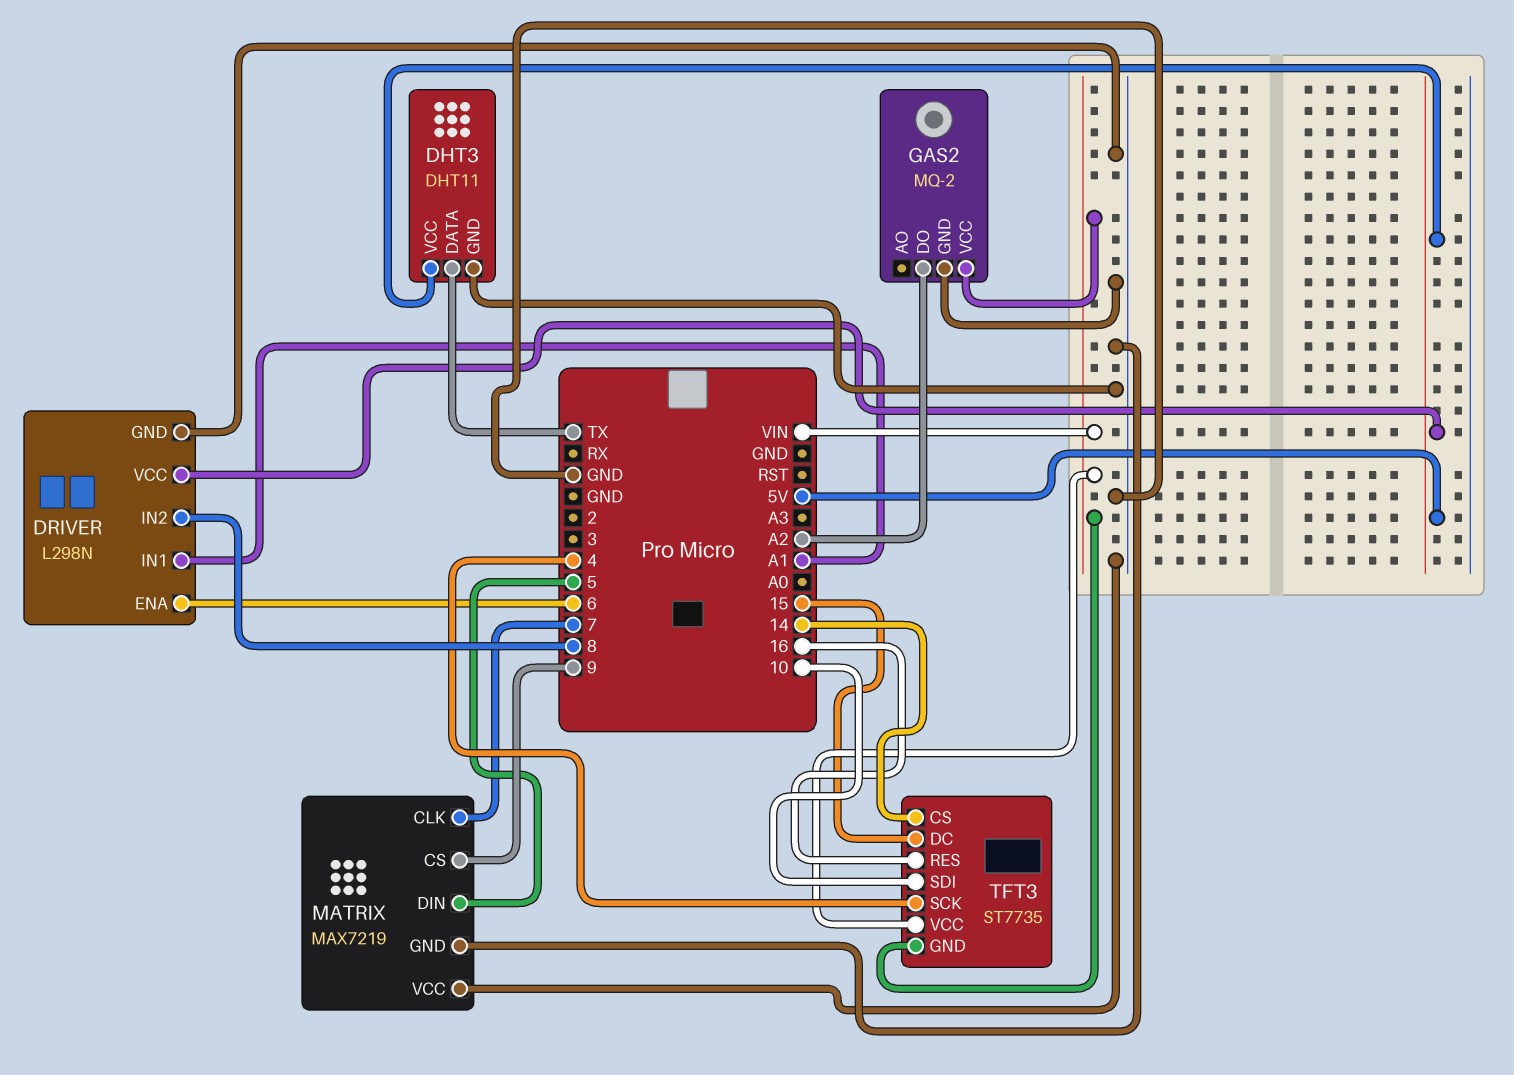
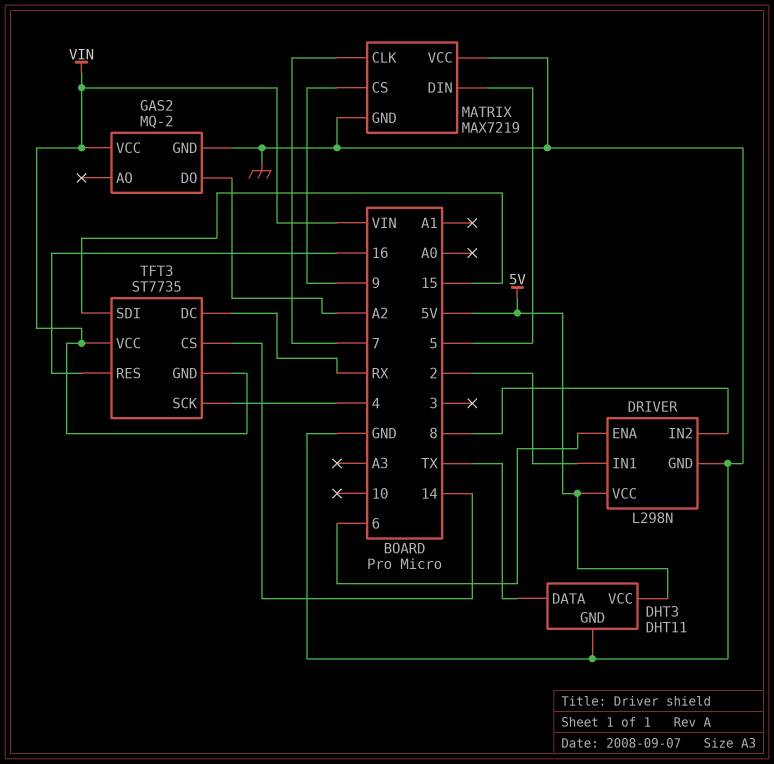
DRIVER pin IN1: A1 -> 2
TFT3 pin DC: 15 -> RX
TFT3 pin SDI: 10 -> 15

